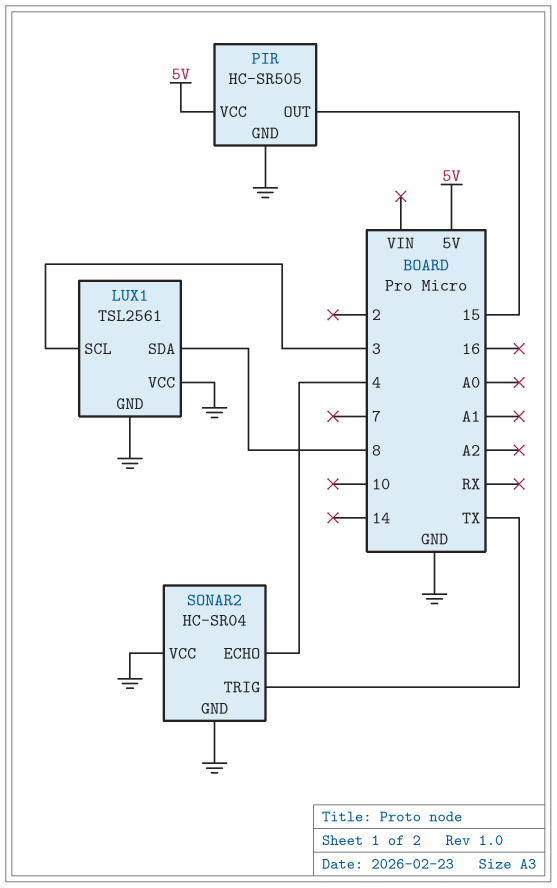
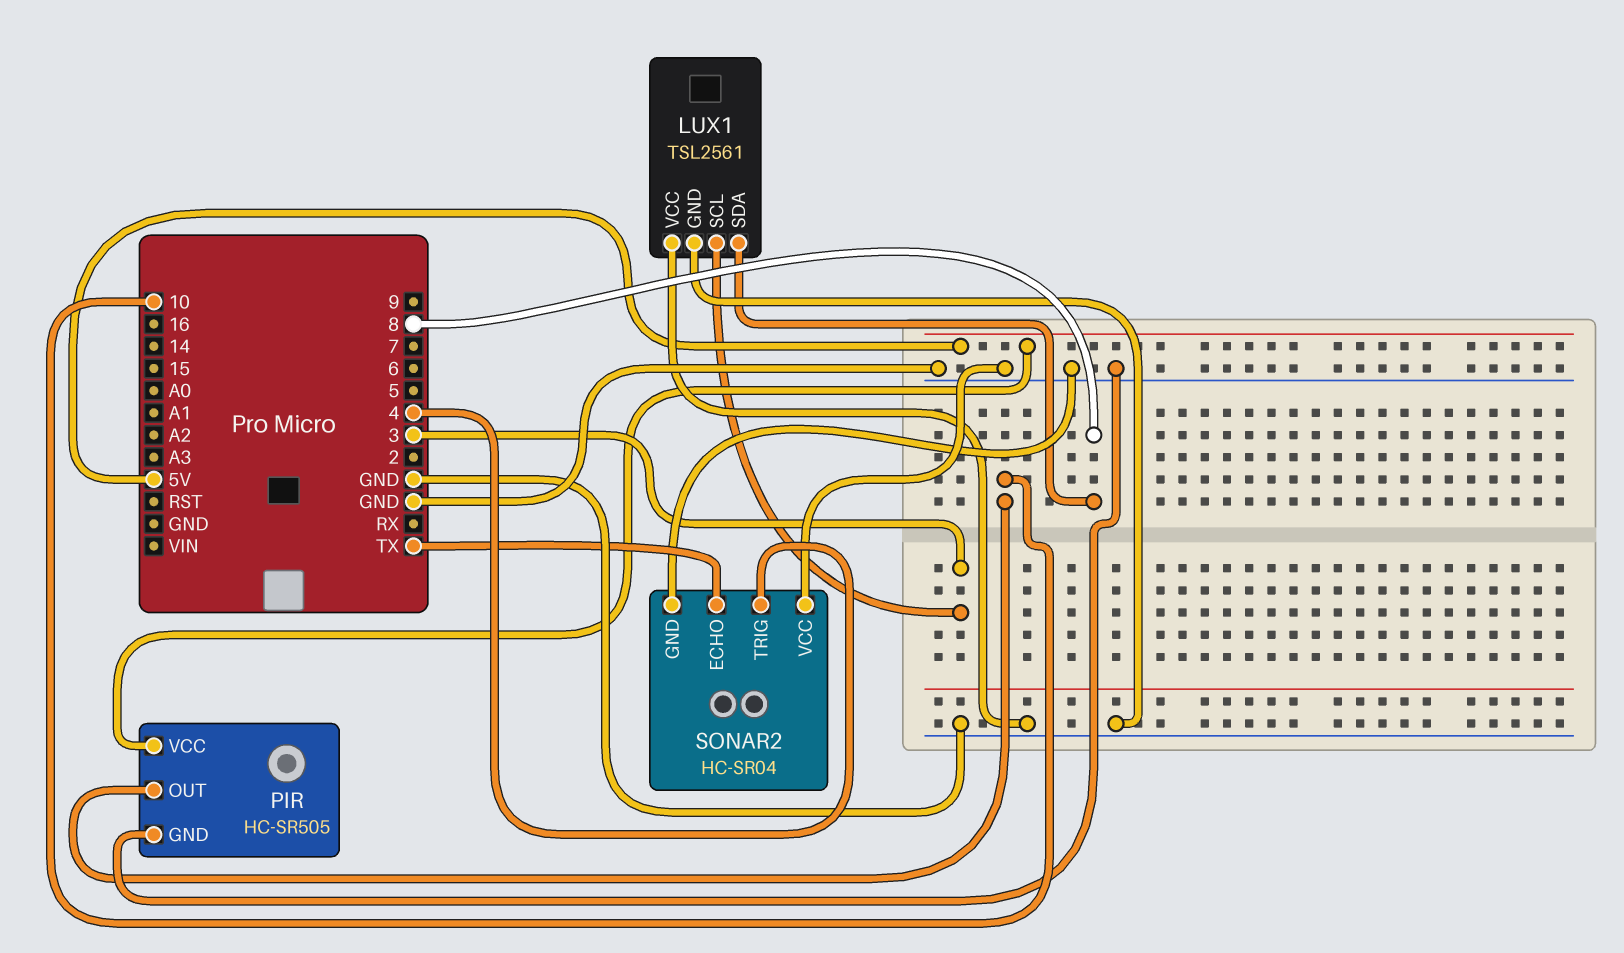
PIR pin OUT: 15 -> 10
SONAR2 pin ECHO: 4 -> TX
SONAR2 pin TRIG: TX -> 4

